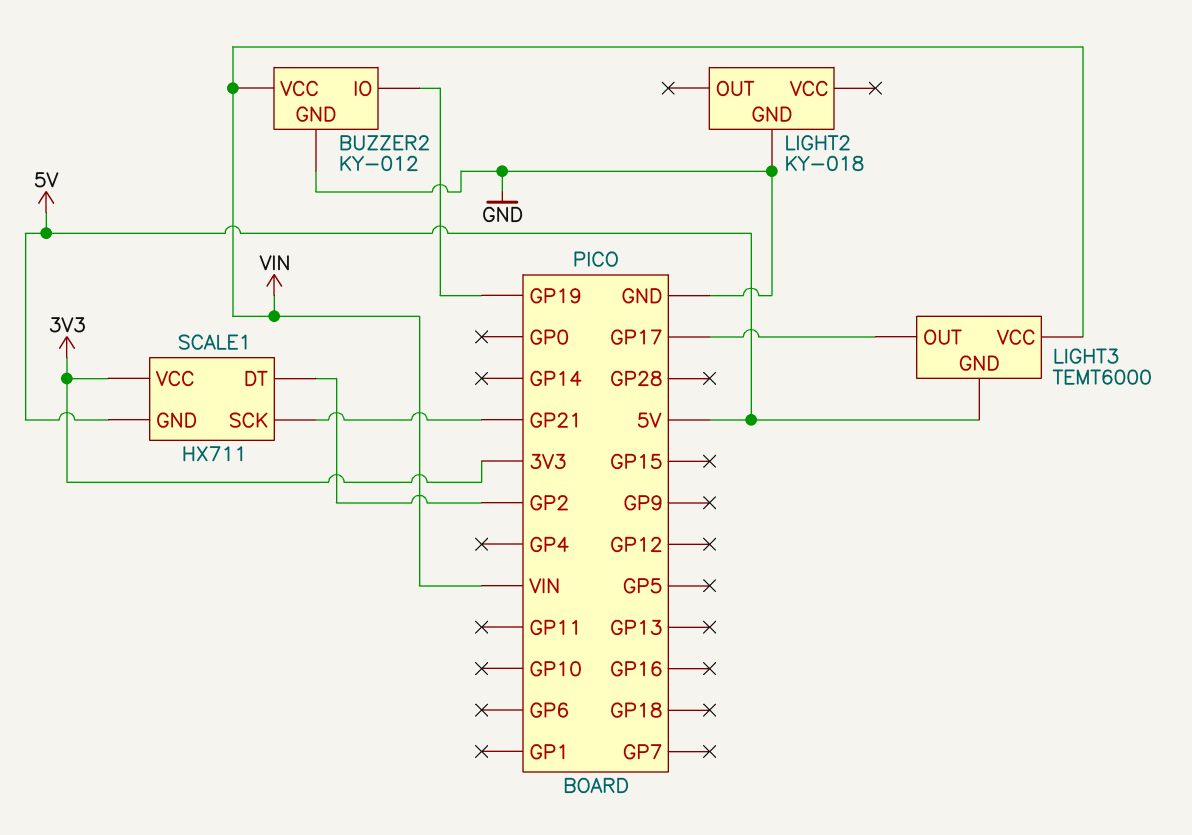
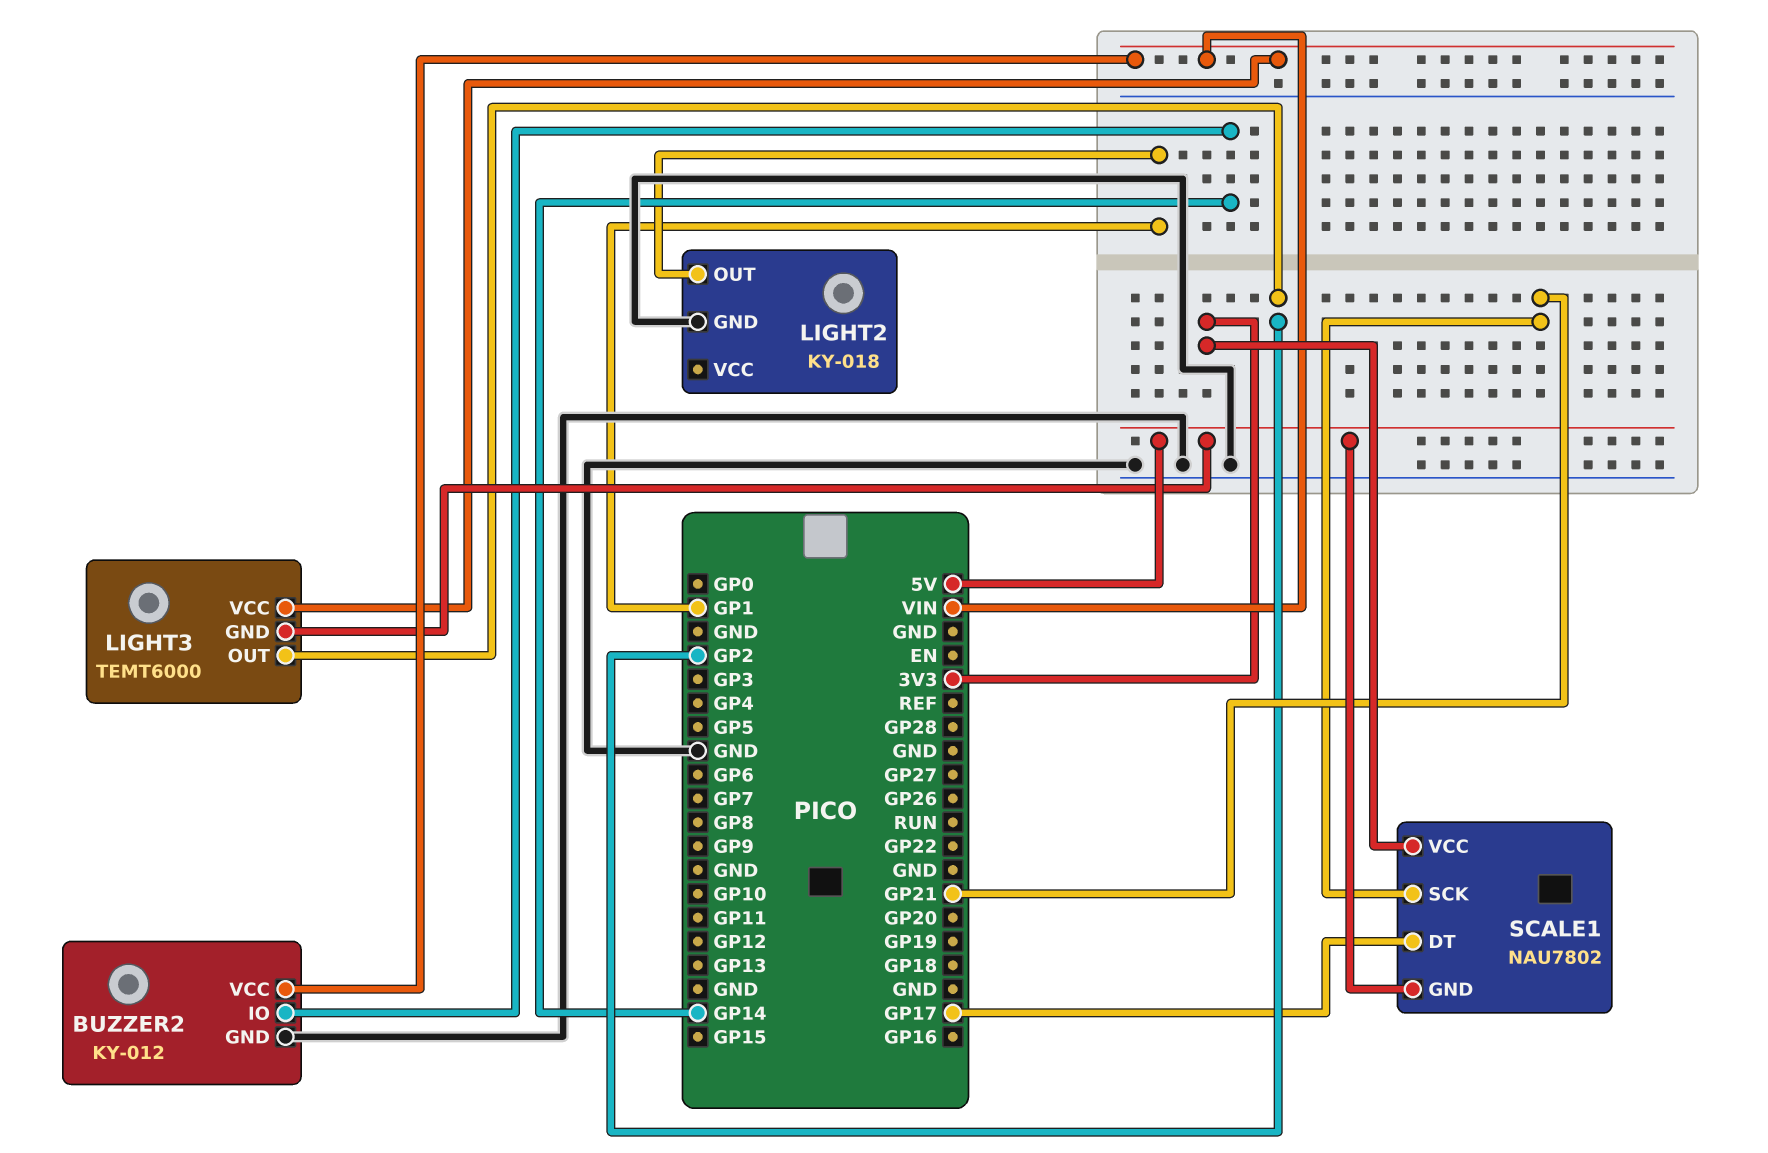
BUZZER2 pin IO: GP19 -> GP14
LIGHT2 pin OUT: none -> GP1
LIGHT3 pin OUT: GP17 -> GP2
SCALE1: HX711 -> NAU7802
SCALE1 pin DT: GP2 -> GP17

